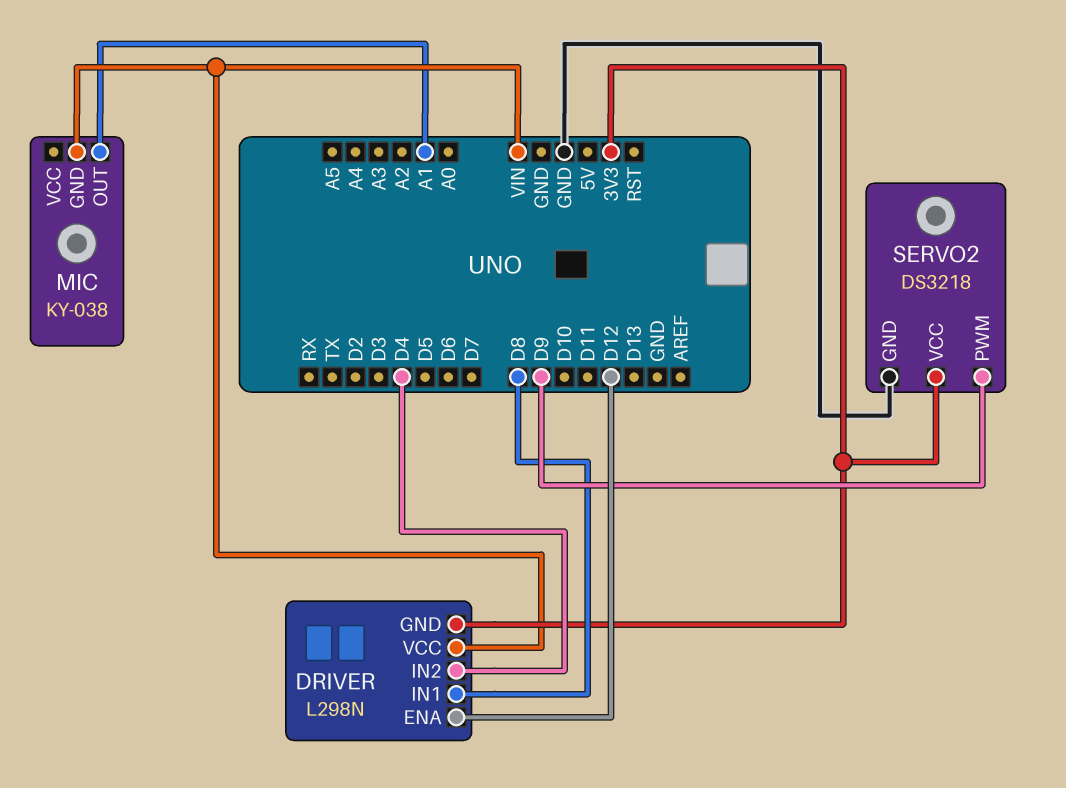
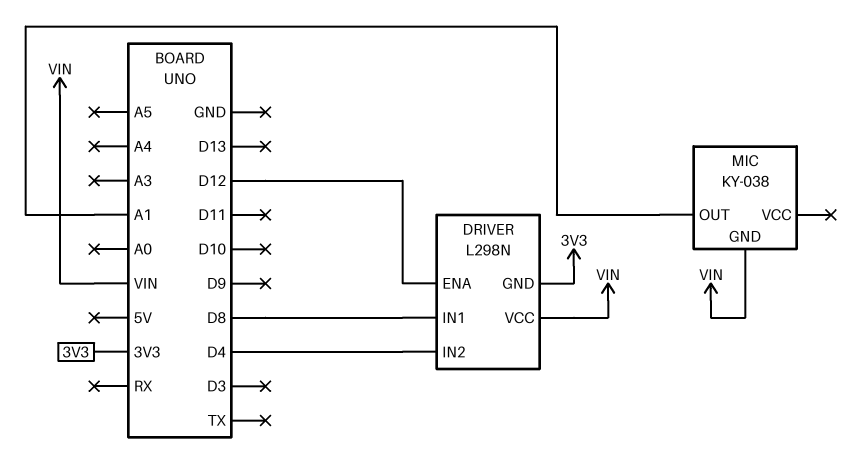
SERVO2: DS3218 -> none
SERVO2 pin GND: GND -> none
SERVO2 pin PWM: D9 -> none
SERVO2 pin VCC: 3V3 -> none

